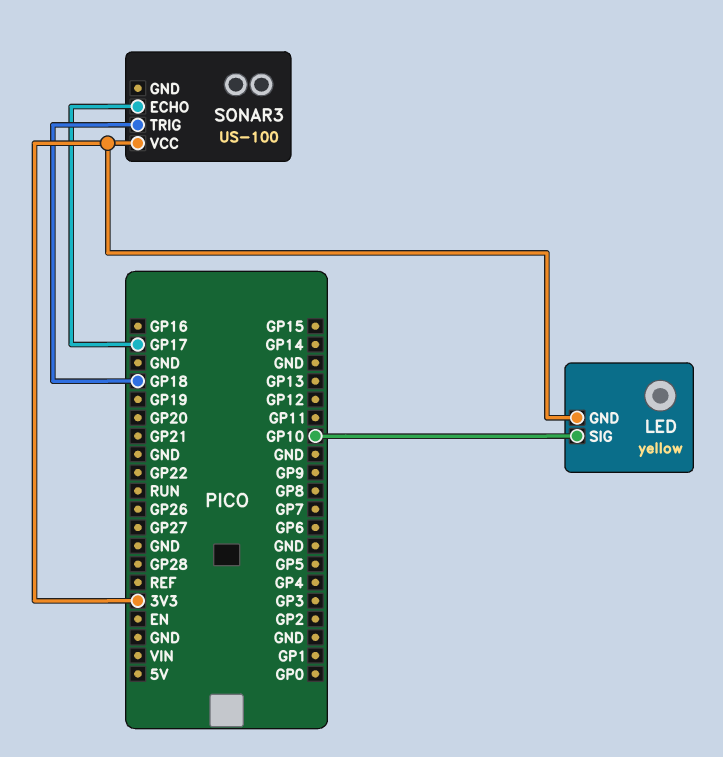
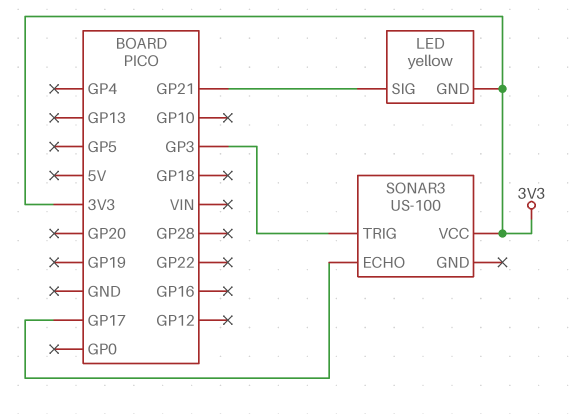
LED pin SIG: GP10 -> GP21
SONAR3 pin TRIG: GP18 -> GP3

